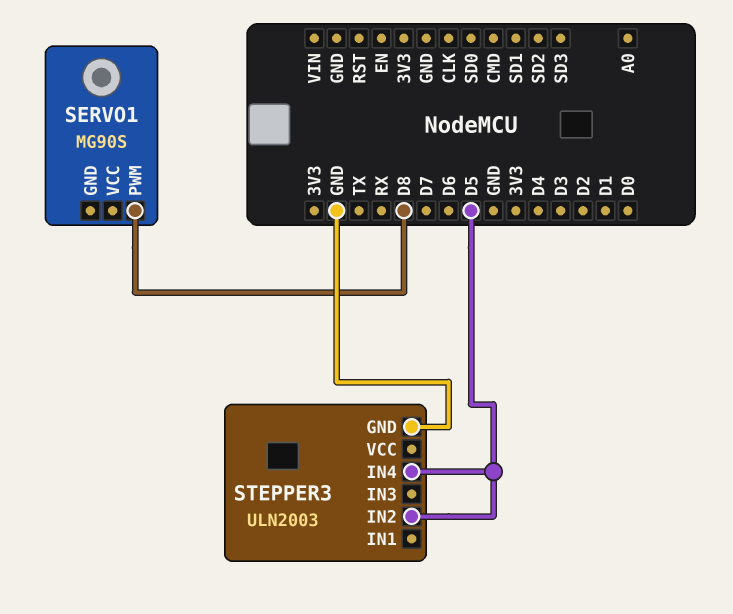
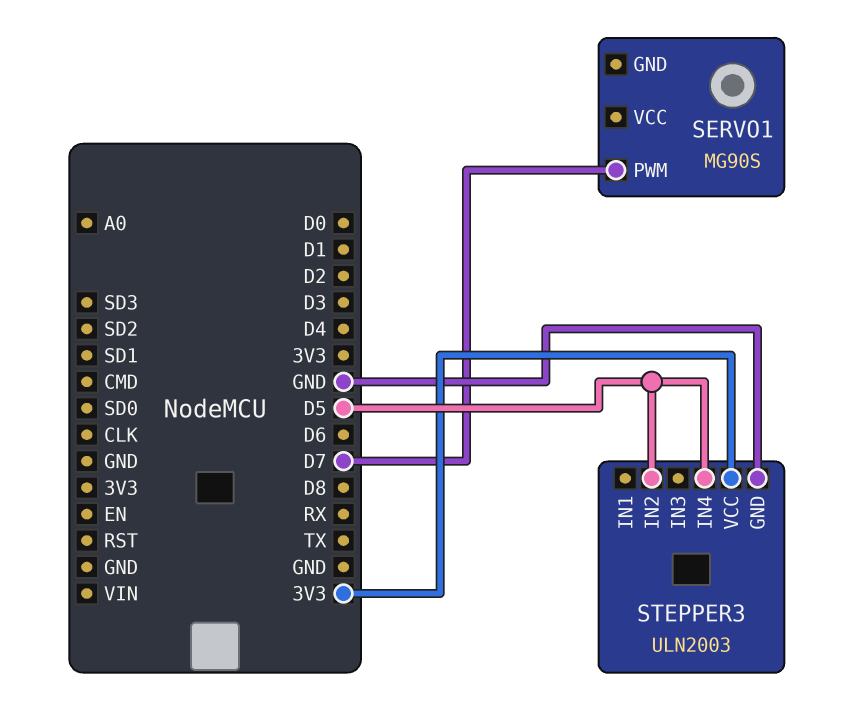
SERVO1 pin PWM: D8 -> D7
STEPPER3 pin VCC: none -> 3V3

